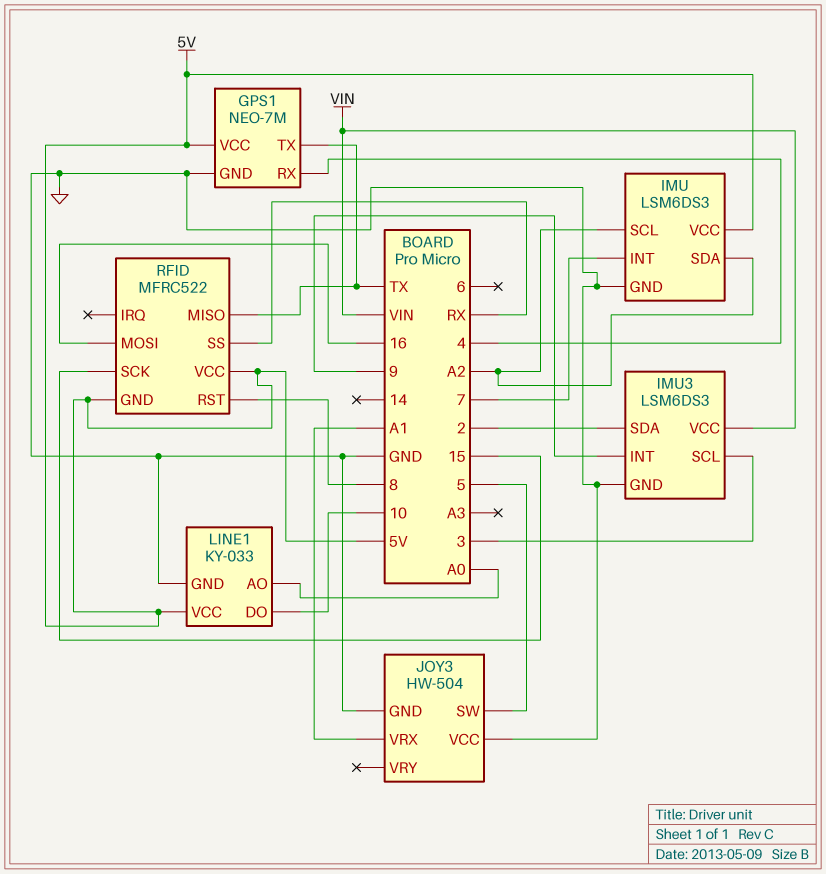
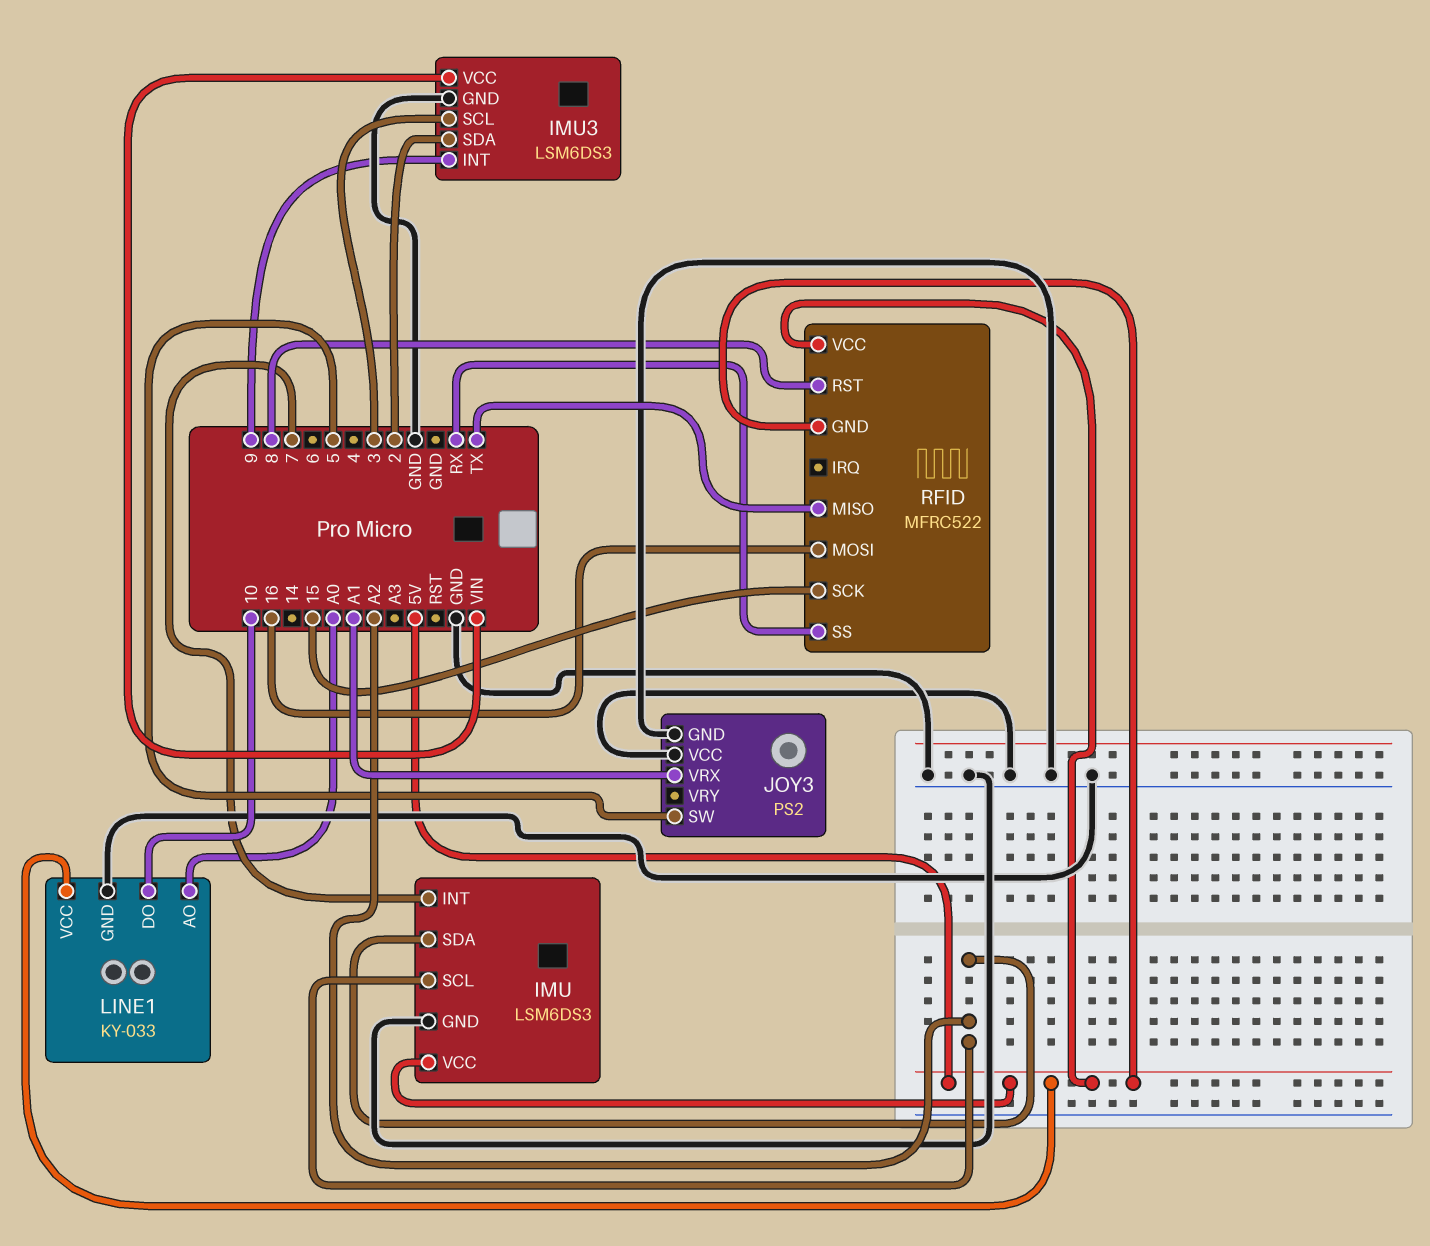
GPS1: NEO-7M -> none
GPS1 pin GND: GND -> none
GPS1 pin RX: 4 -> none
GPS1 pin TX: TX -> none
GPS1 pin VCC: 5V -> none
JOY3: HW-504 -> PS2

